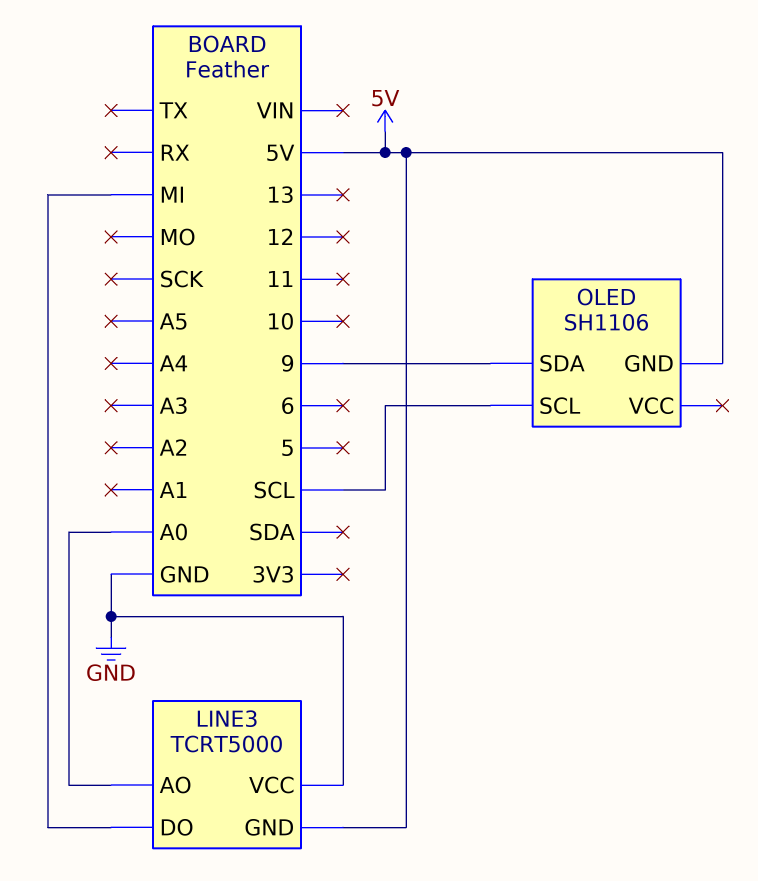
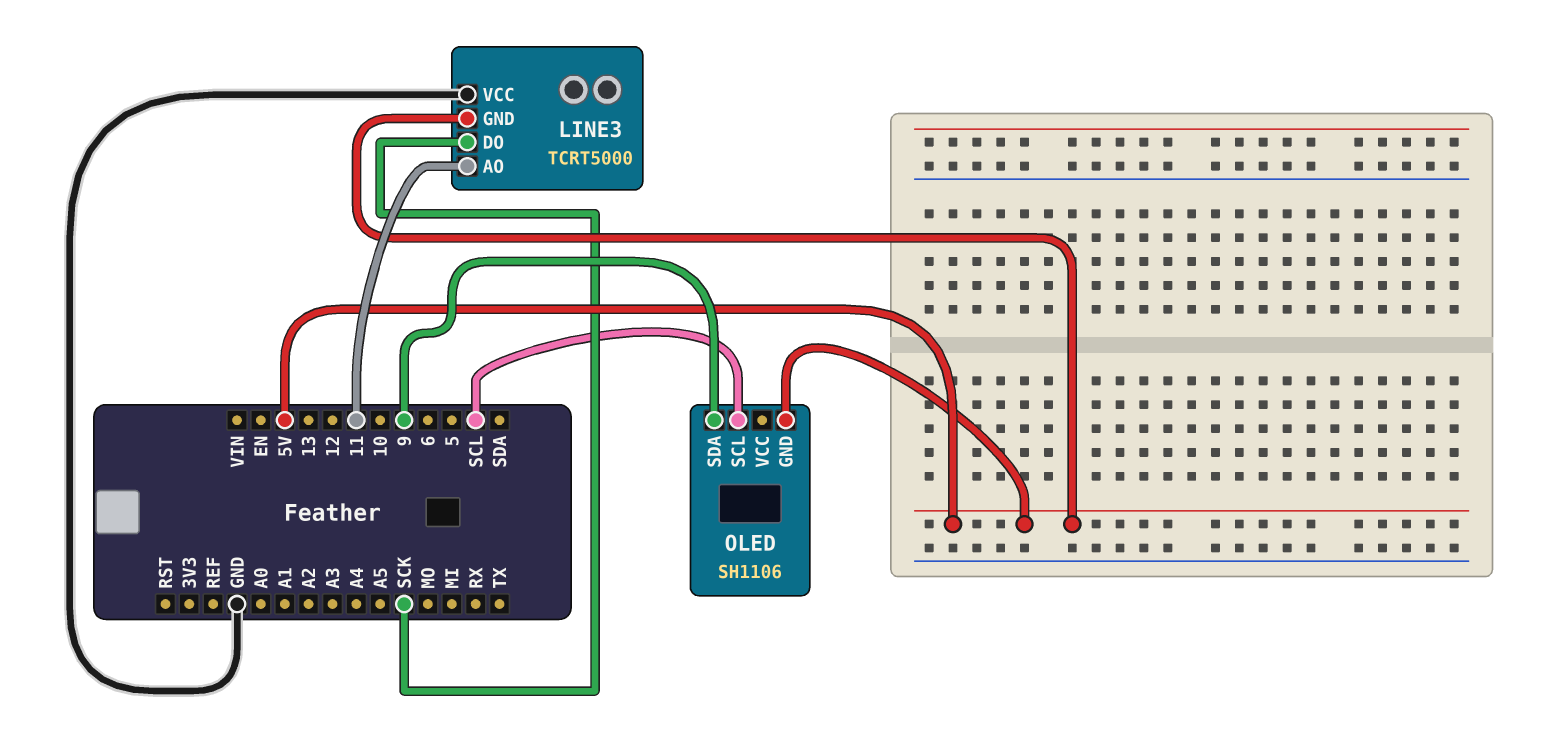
LINE3 pin AO: A0 -> 11
LINE3 pin DO: MI -> SCK

